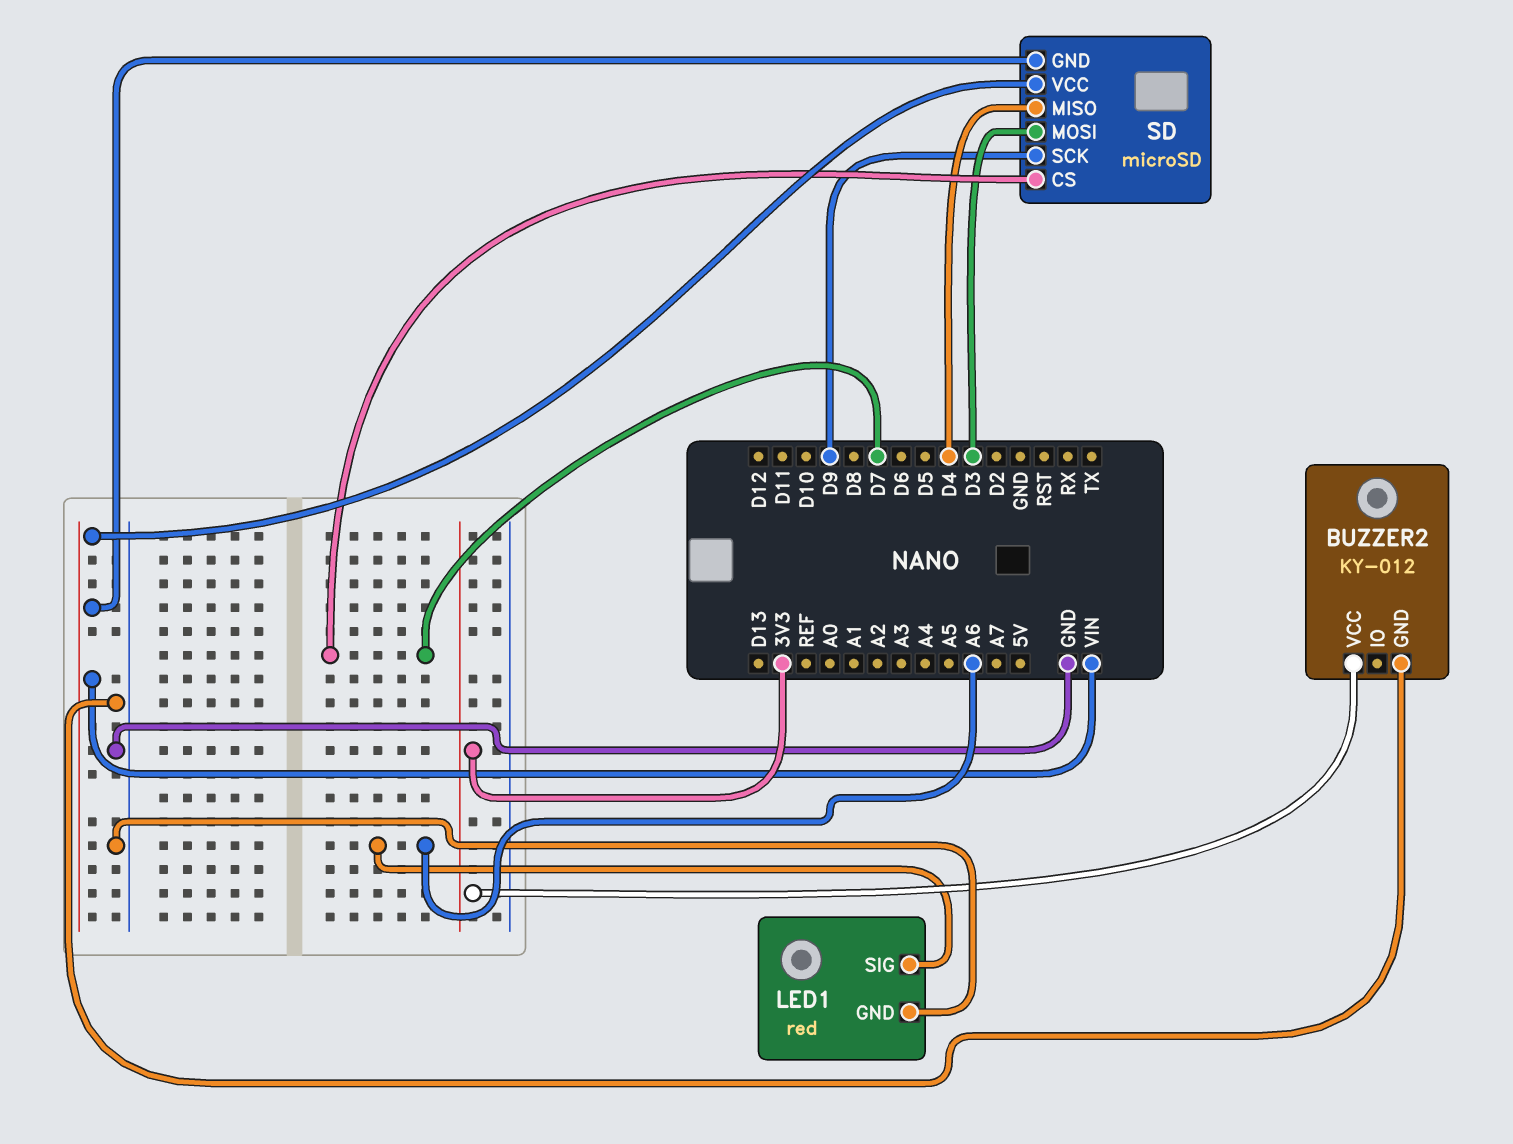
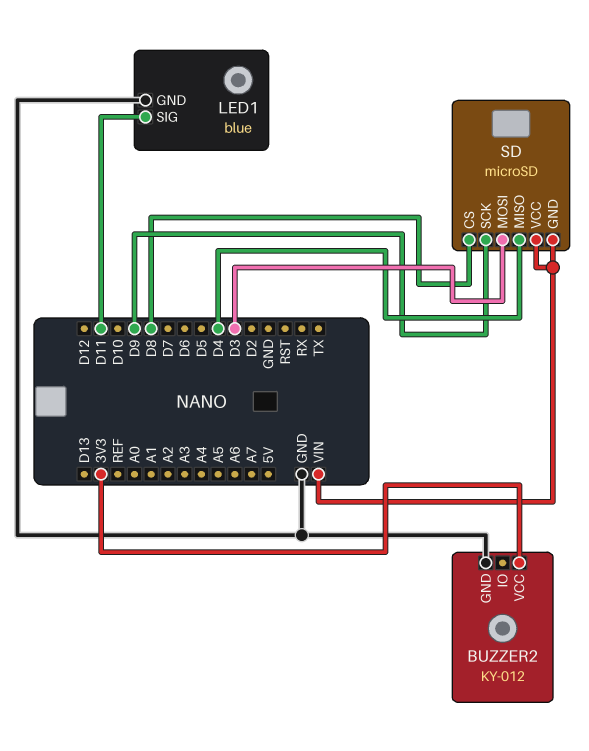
LED1: red -> blue
LED1 pin SIG: A6 -> D11
SD pin CS: D7 -> D8

